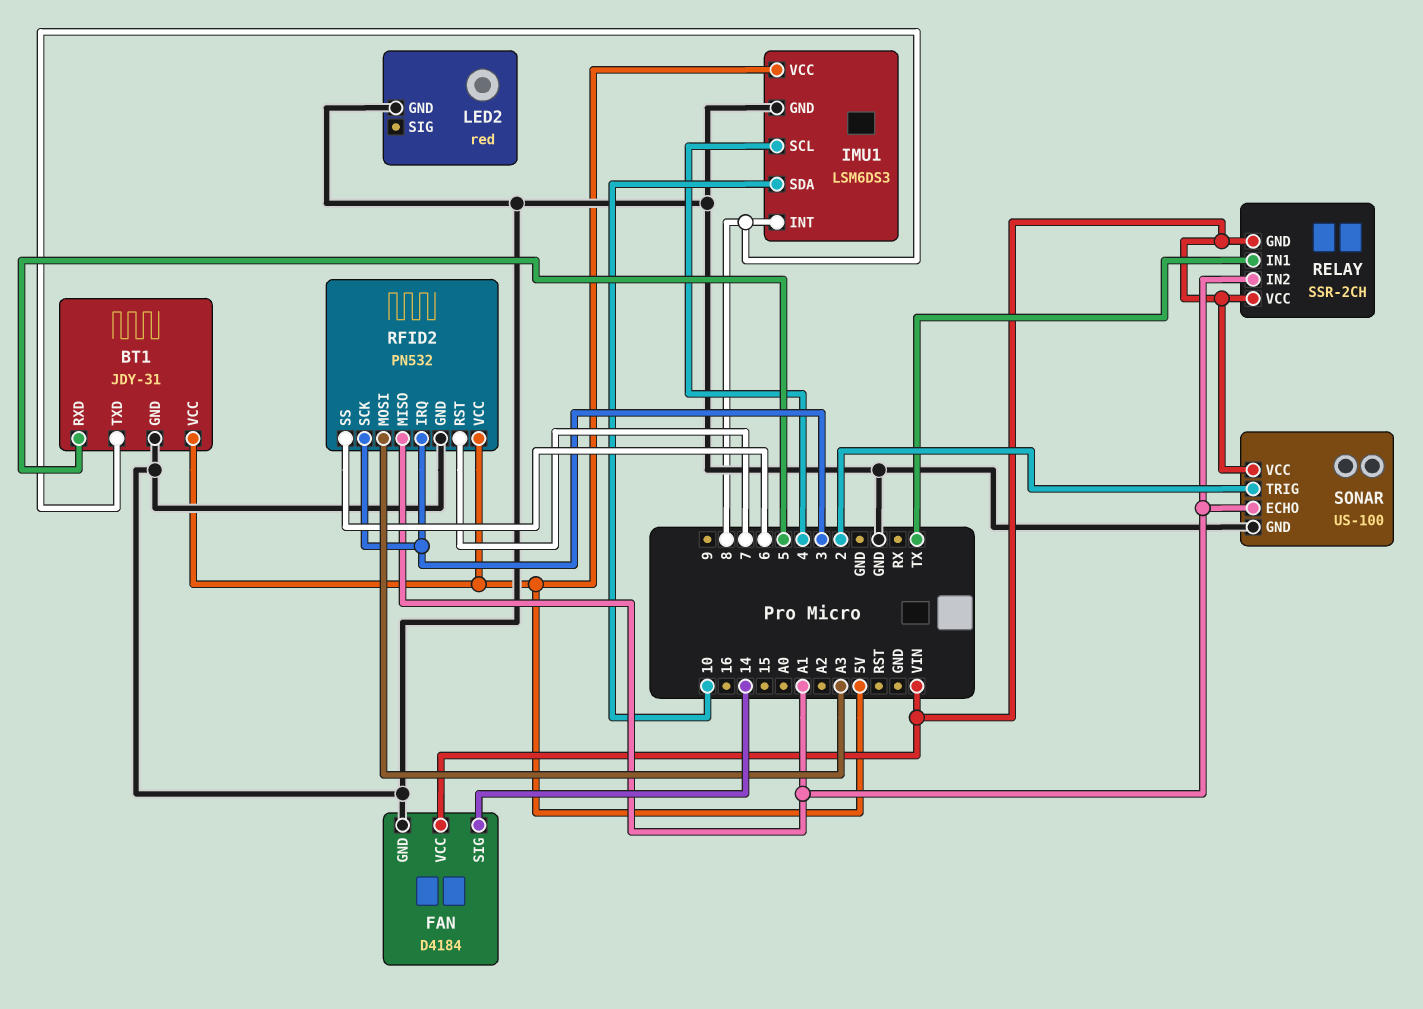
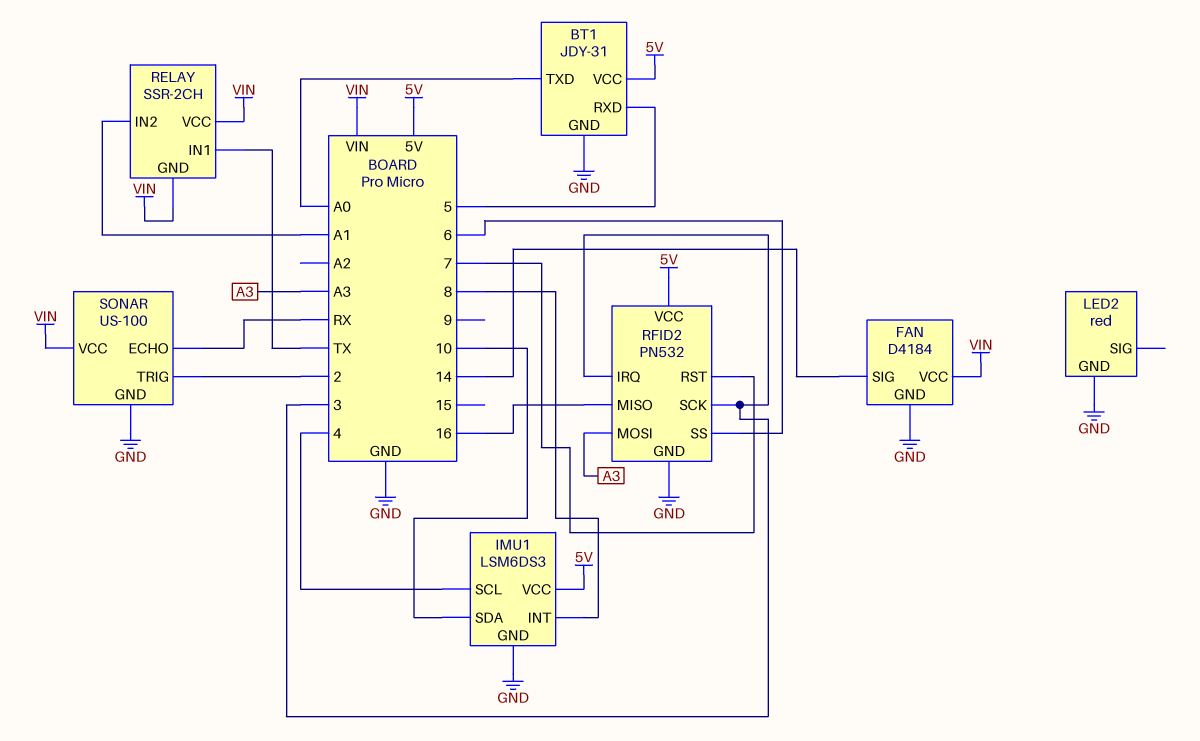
BT1 pin TXD: 8 -> A0
RFID2 pin MISO: A1 -> 16
SONAR pin ECHO: A1 -> RX

